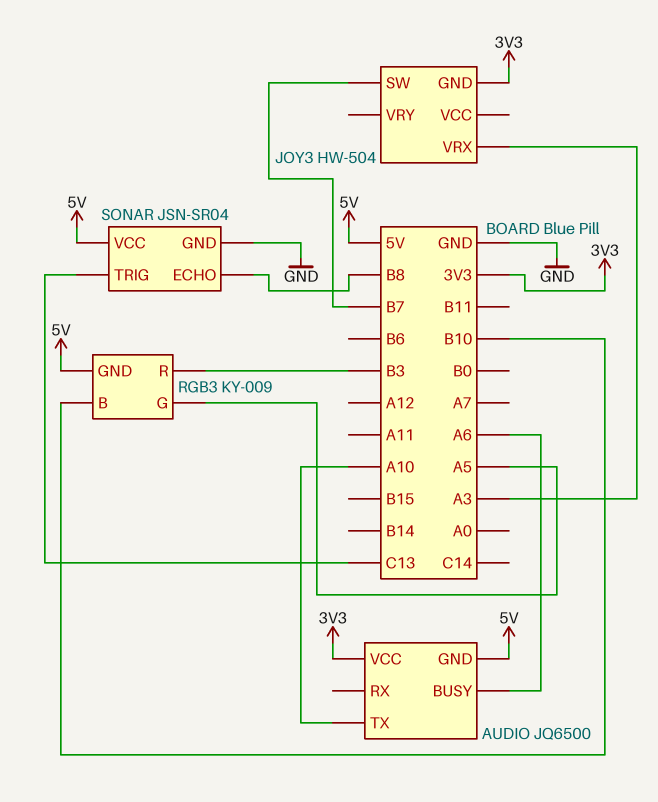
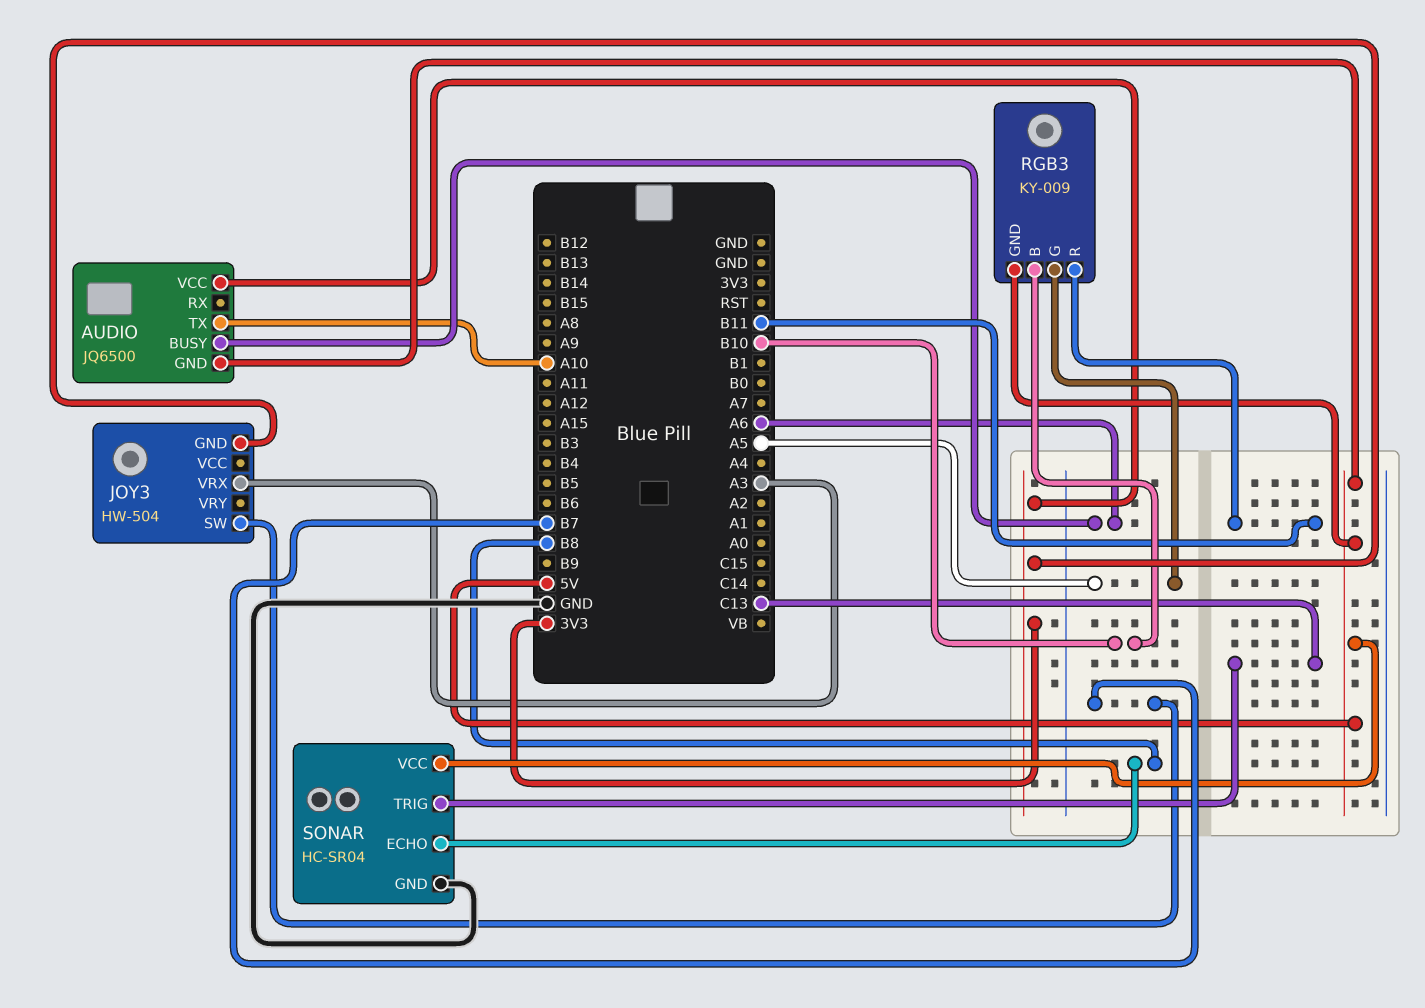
RGB3 pin R: B3 -> B11
SONAR: JSN-SR04 -> HC-SR04

